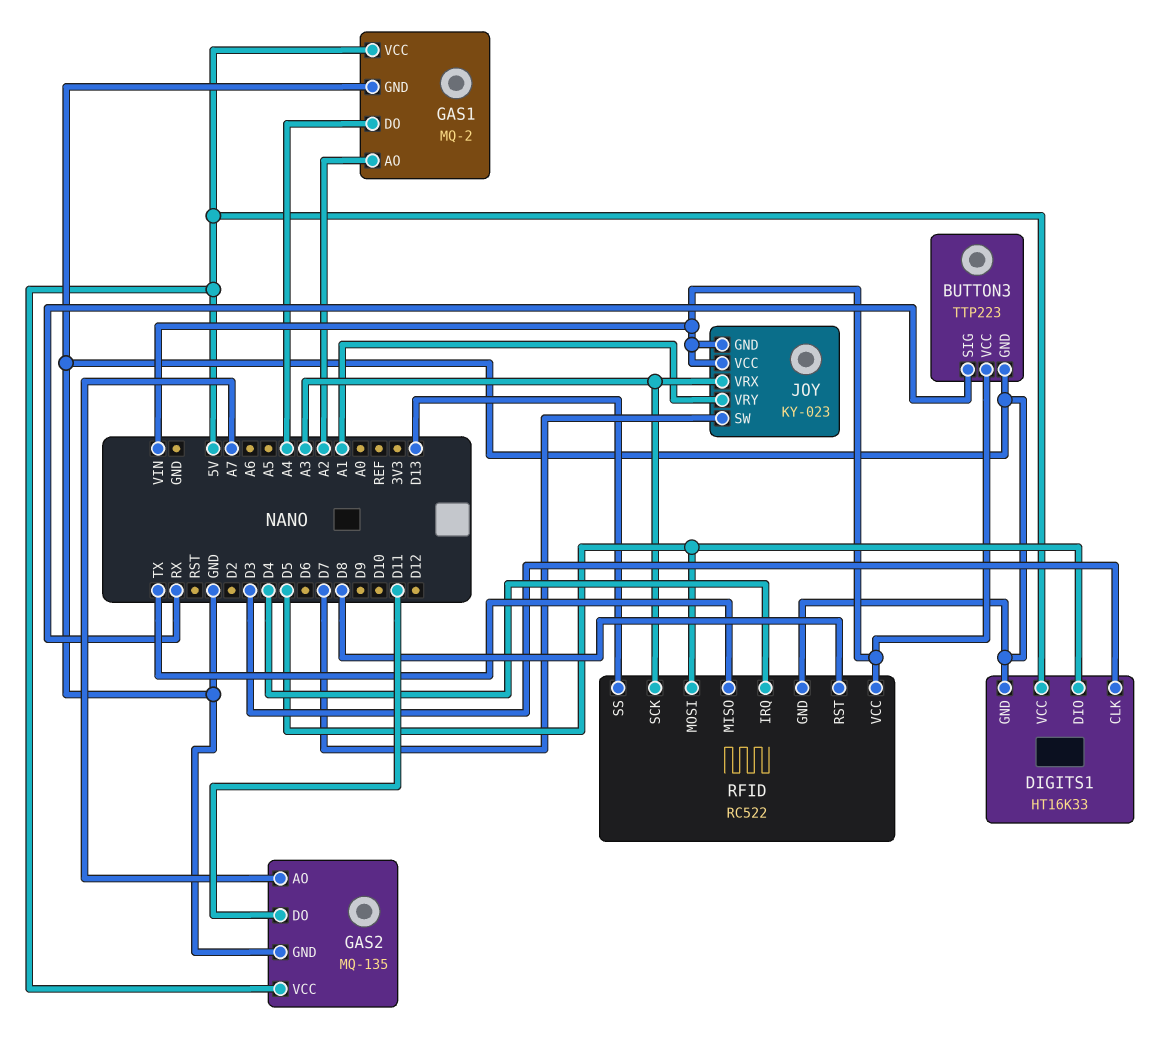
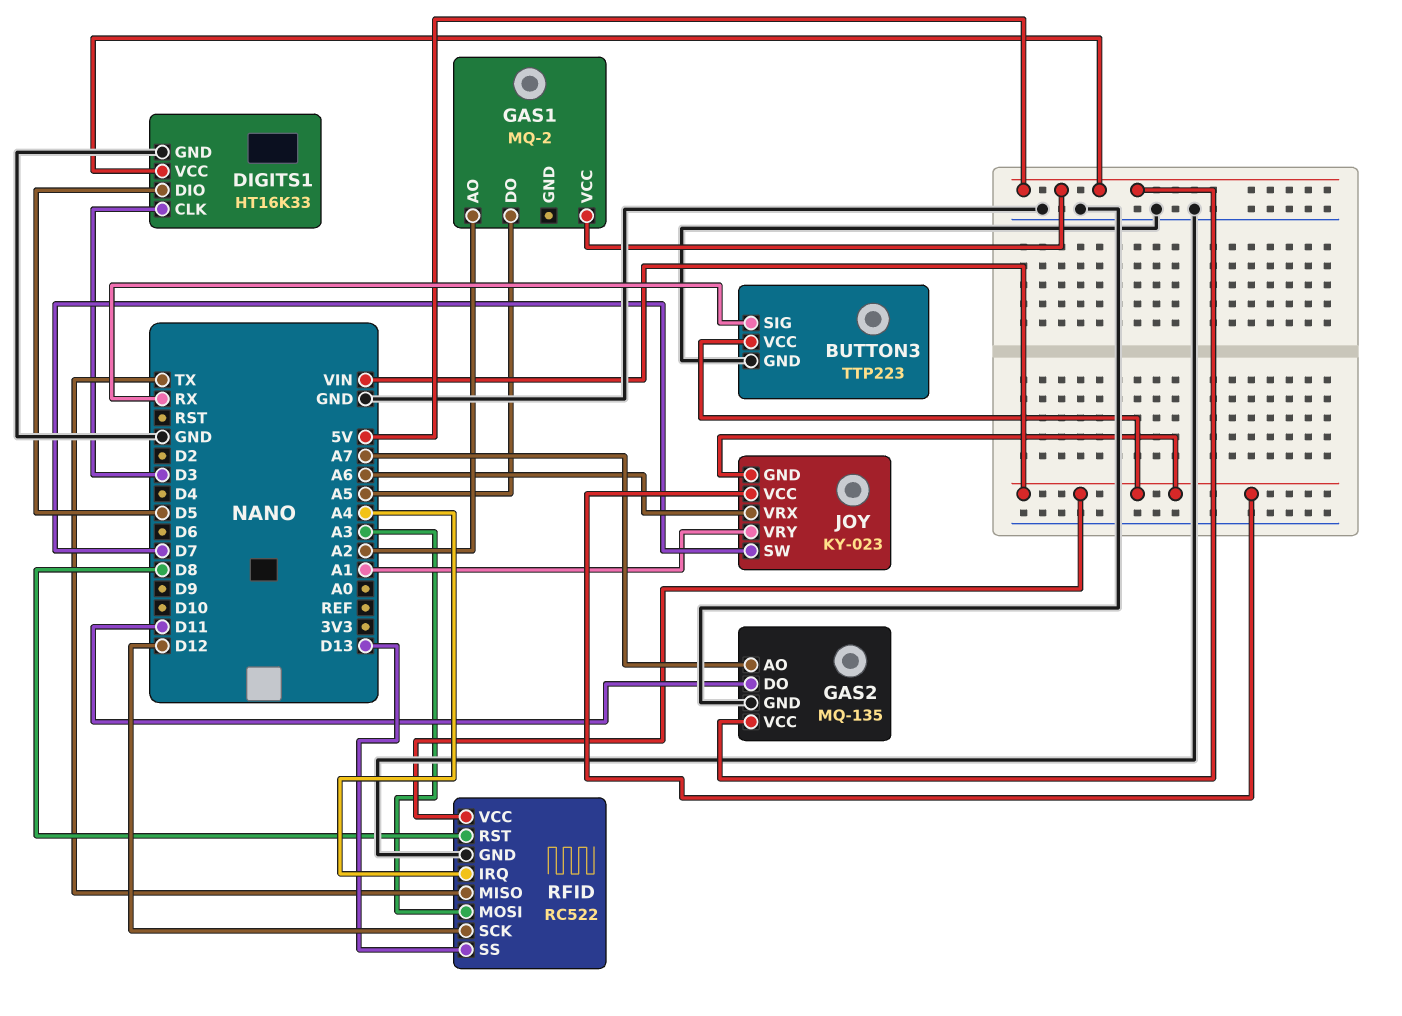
GAS1 pin DO: A4 -> A5
GAS1 pin GND: GND -> none
JOY pin VRX: A3 -> A6
RFID pin IRQ: D4 -> A4
RFID pin MOSI: D5 -> A3
RFID pin SCK: A3 -> D12

